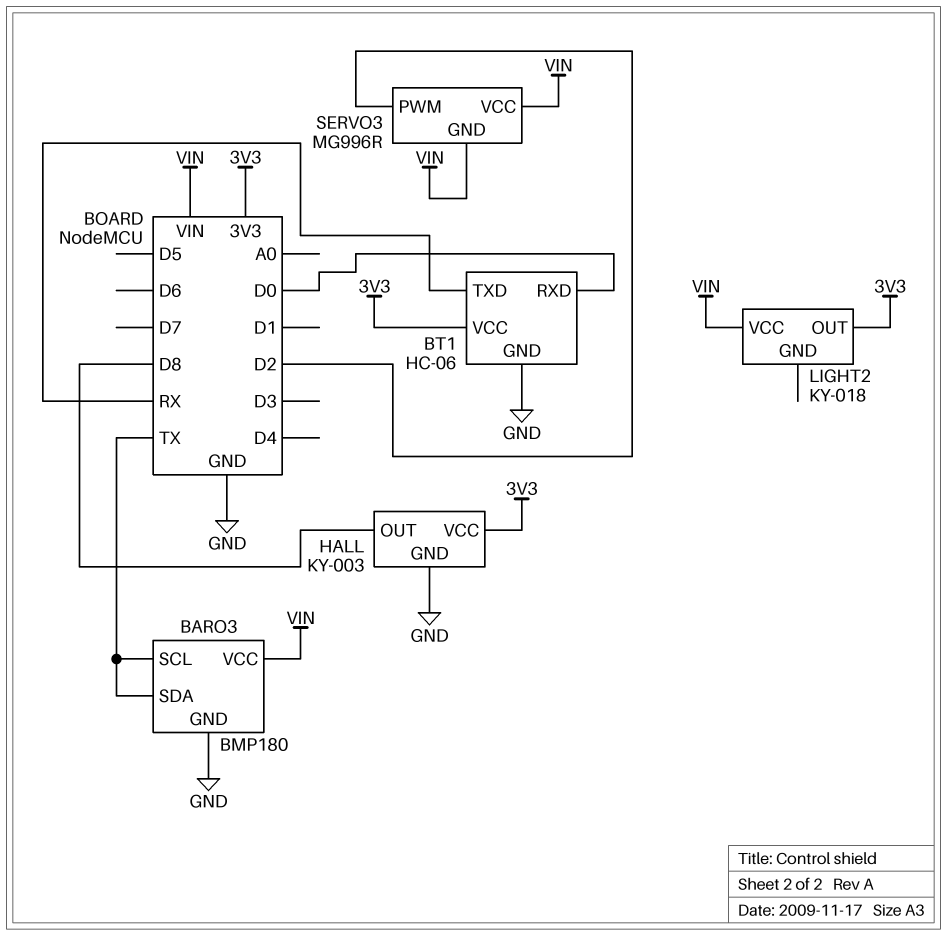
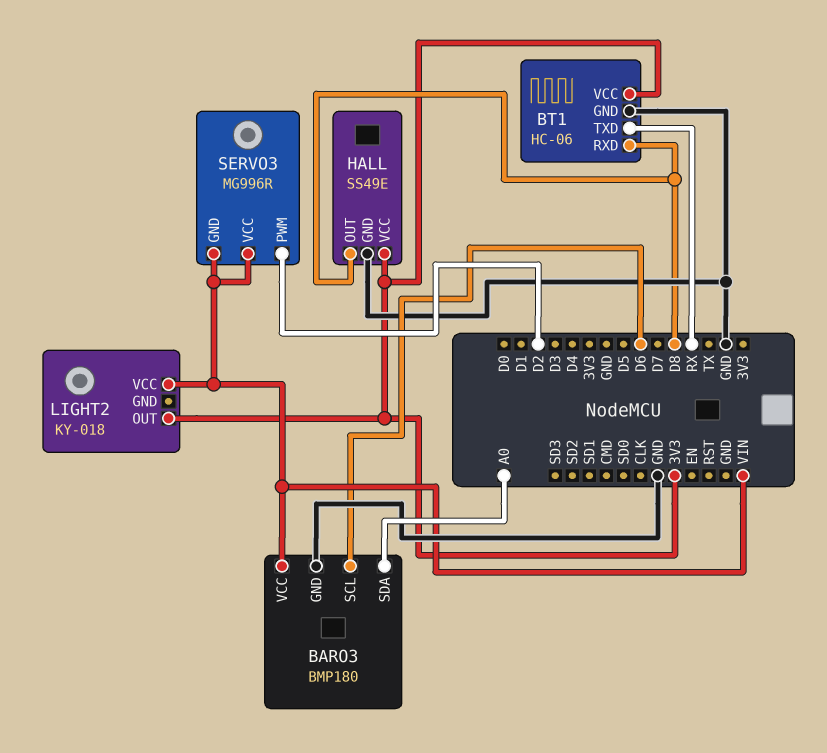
BARO3 pin SCL: TX -> D6
BARO3 pin SDA: TX -> A0
BT1 pin RXD: D0 -> D8
HALL: KY-003 -> SS49E

